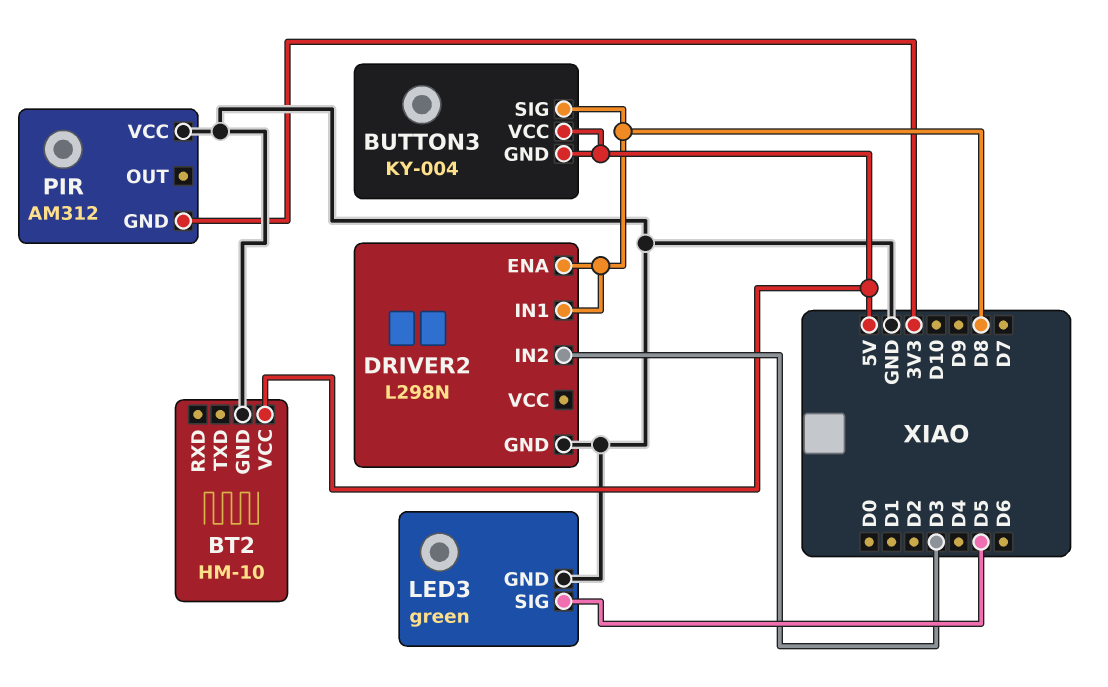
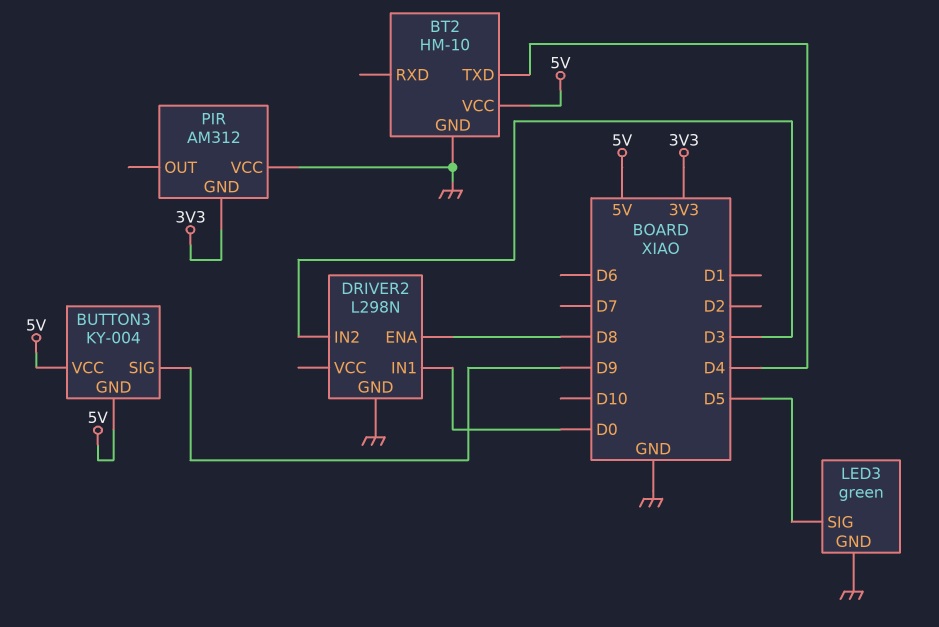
BT2 pin TXD: none -> D4
BUTTON3 pin SIG: D8 -> D9
DRIVER2 pin IN1: D8 -> D0

